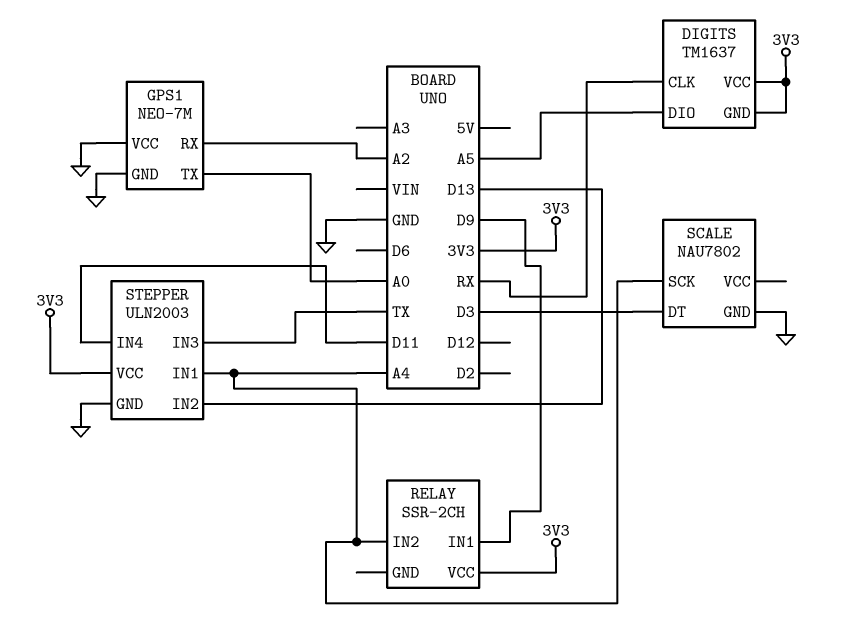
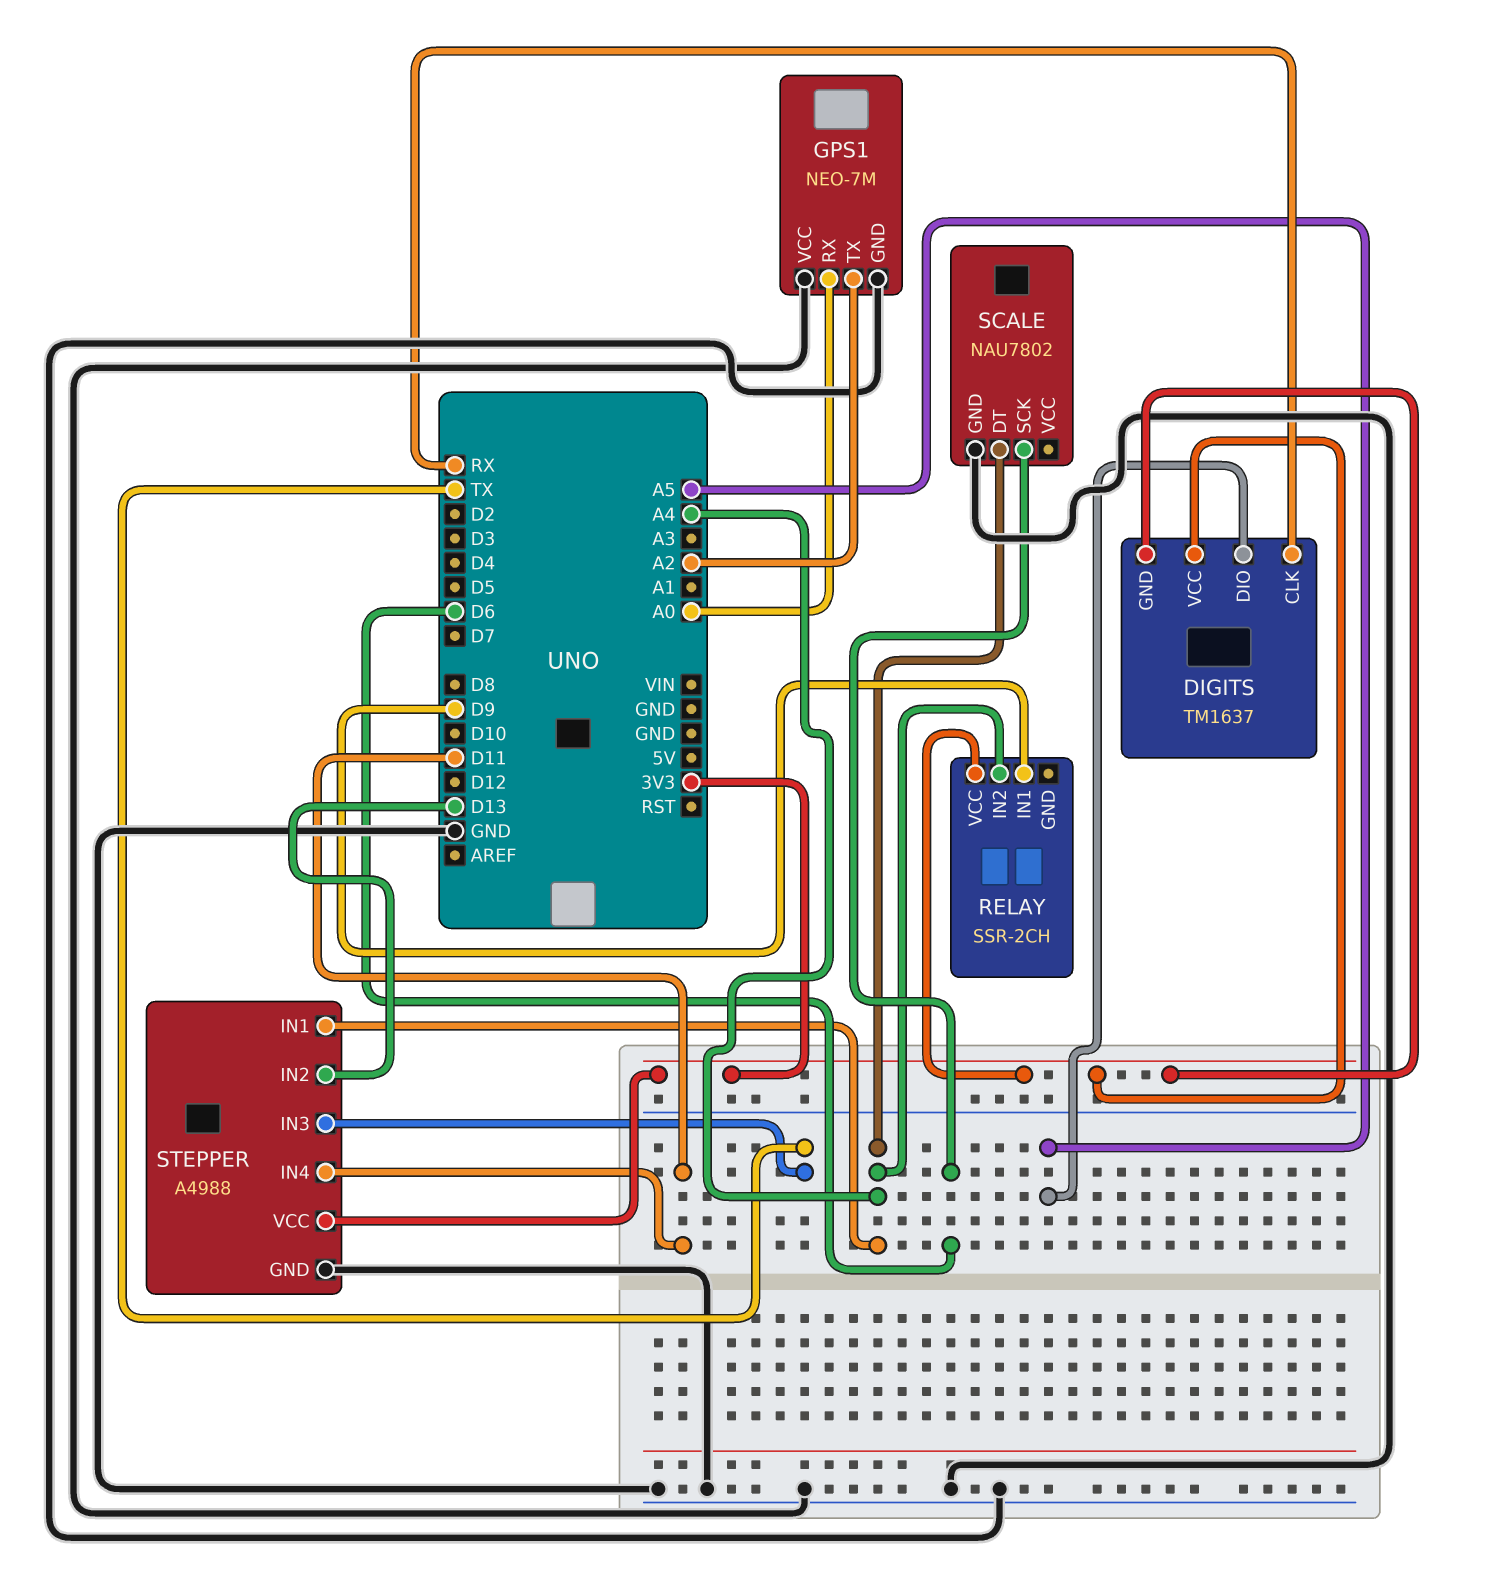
GPS1 pin RX: A2 -> A0
GPS1 pin TX: A0 -> A2
SCALE pin DT: D3 -> A4
SCALE pin SCK: A4 -> D6
STEPPER: ULN2003 -> A4988

